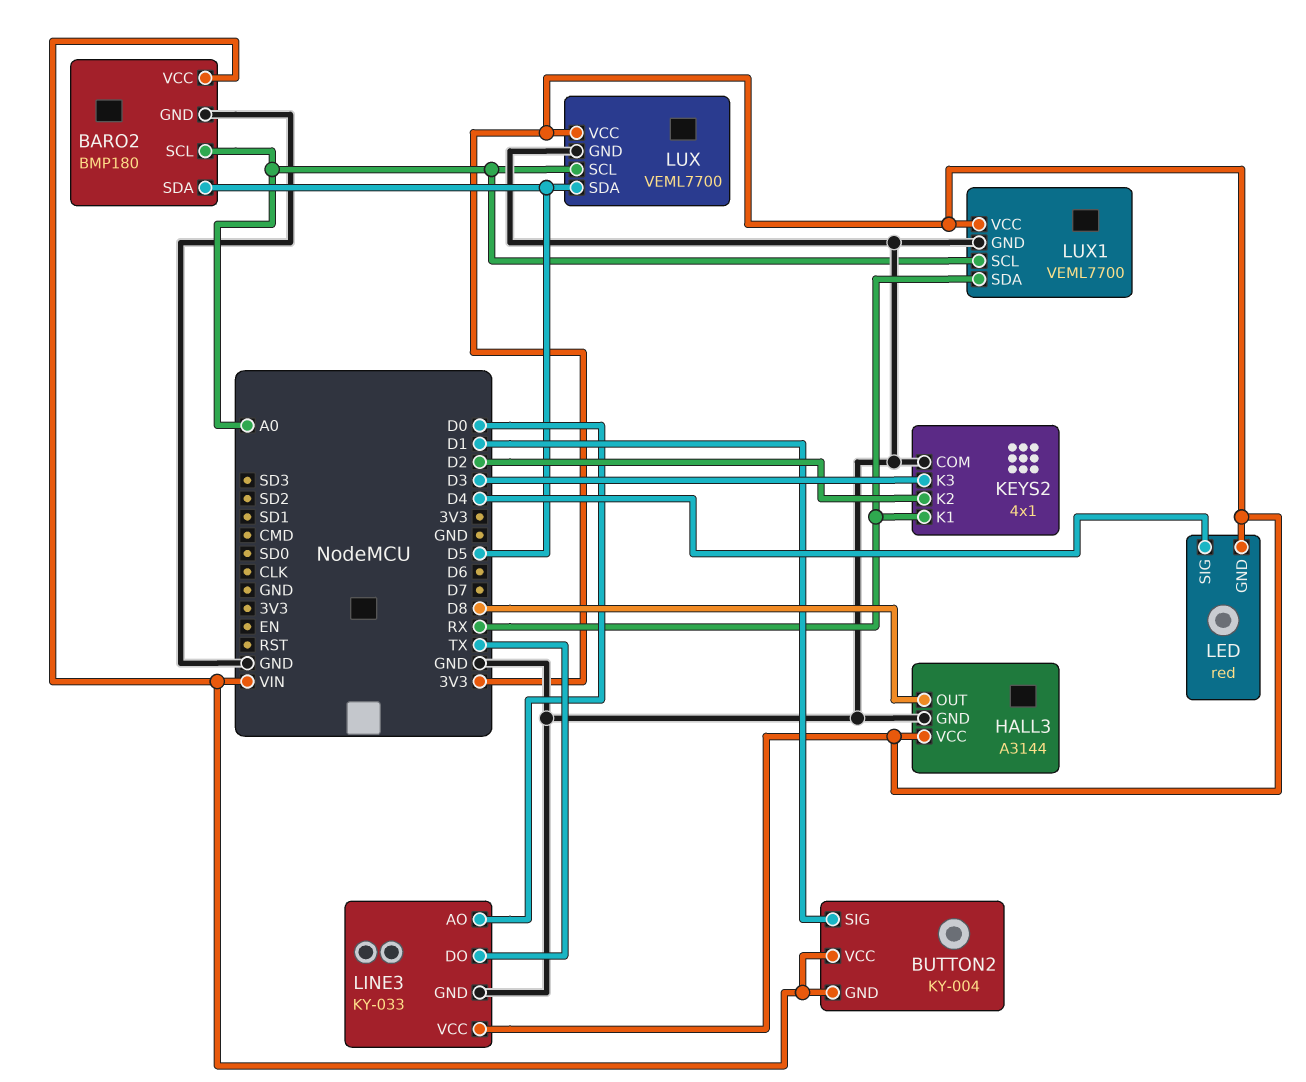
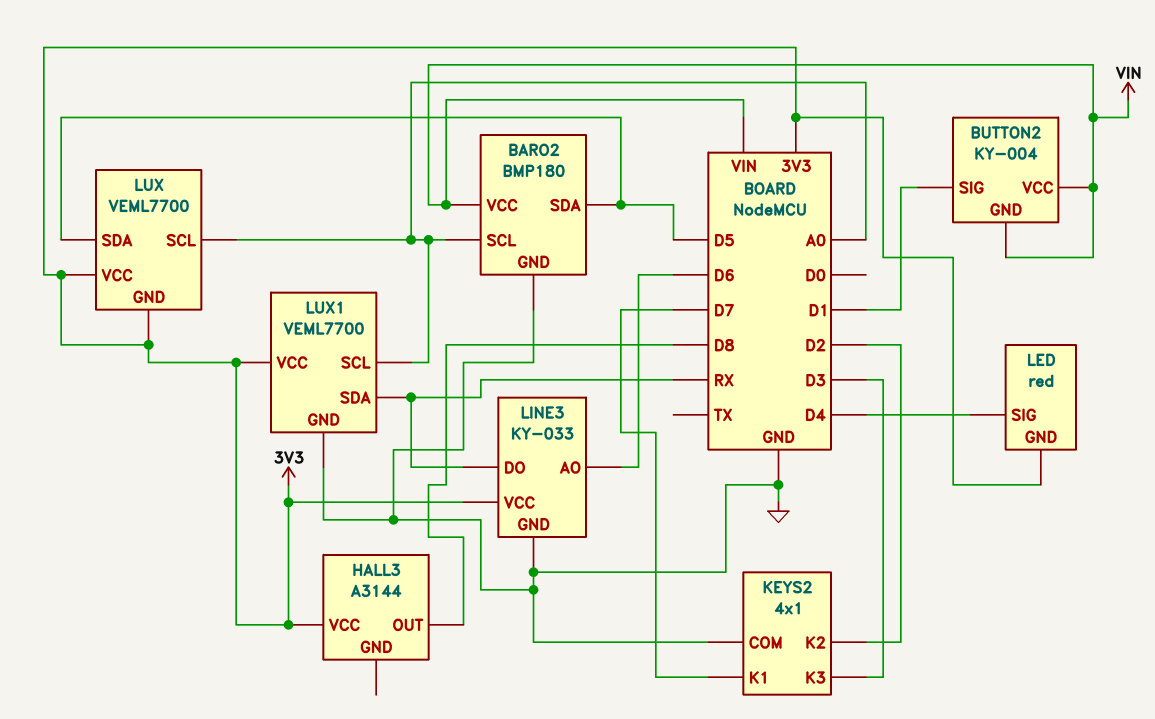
HALL3 pin GND: GND -> none
KEYS2 pin K1: RX -> D7
LINE3 pin AO: D0 -> D6
LINE3 pin DO: TX -> RX
LUX pin GND: GND -> 3V3

